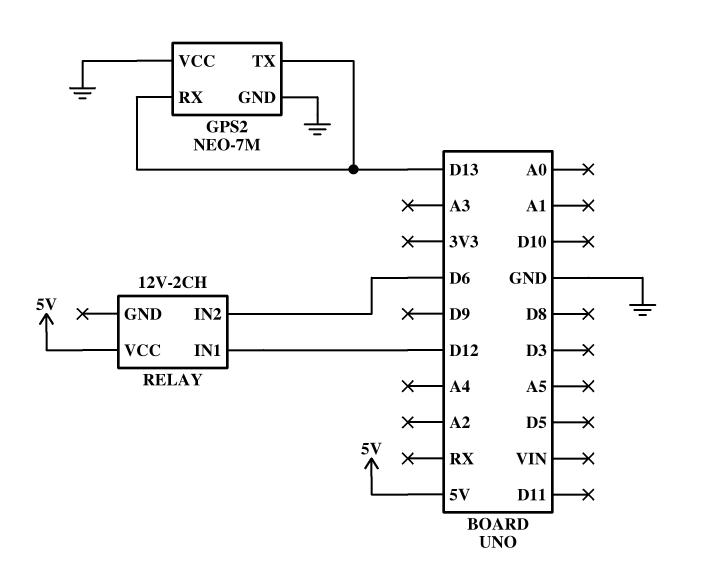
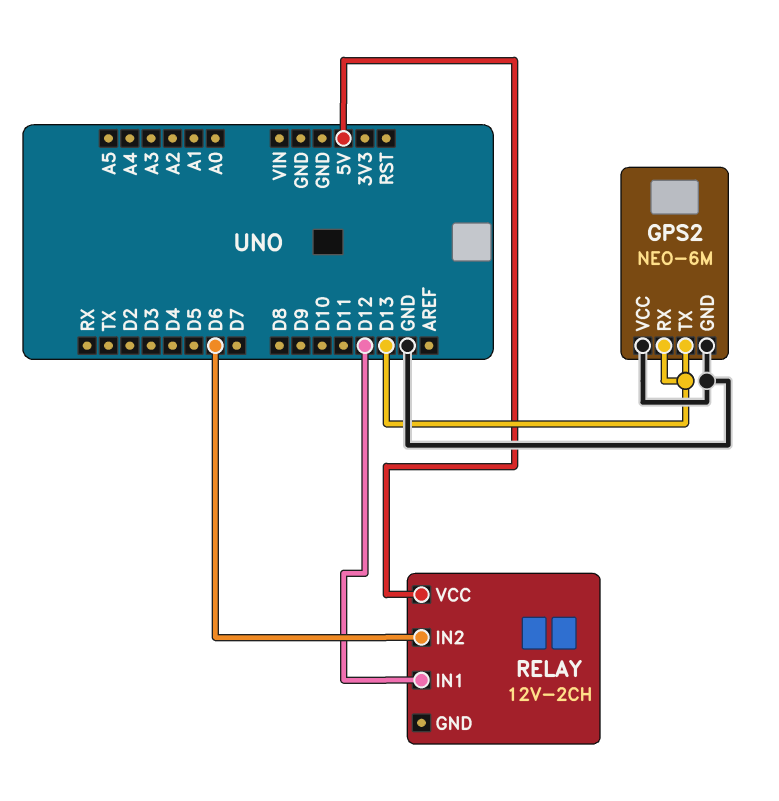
GPS2: NEO-7M -> NEO-6M

